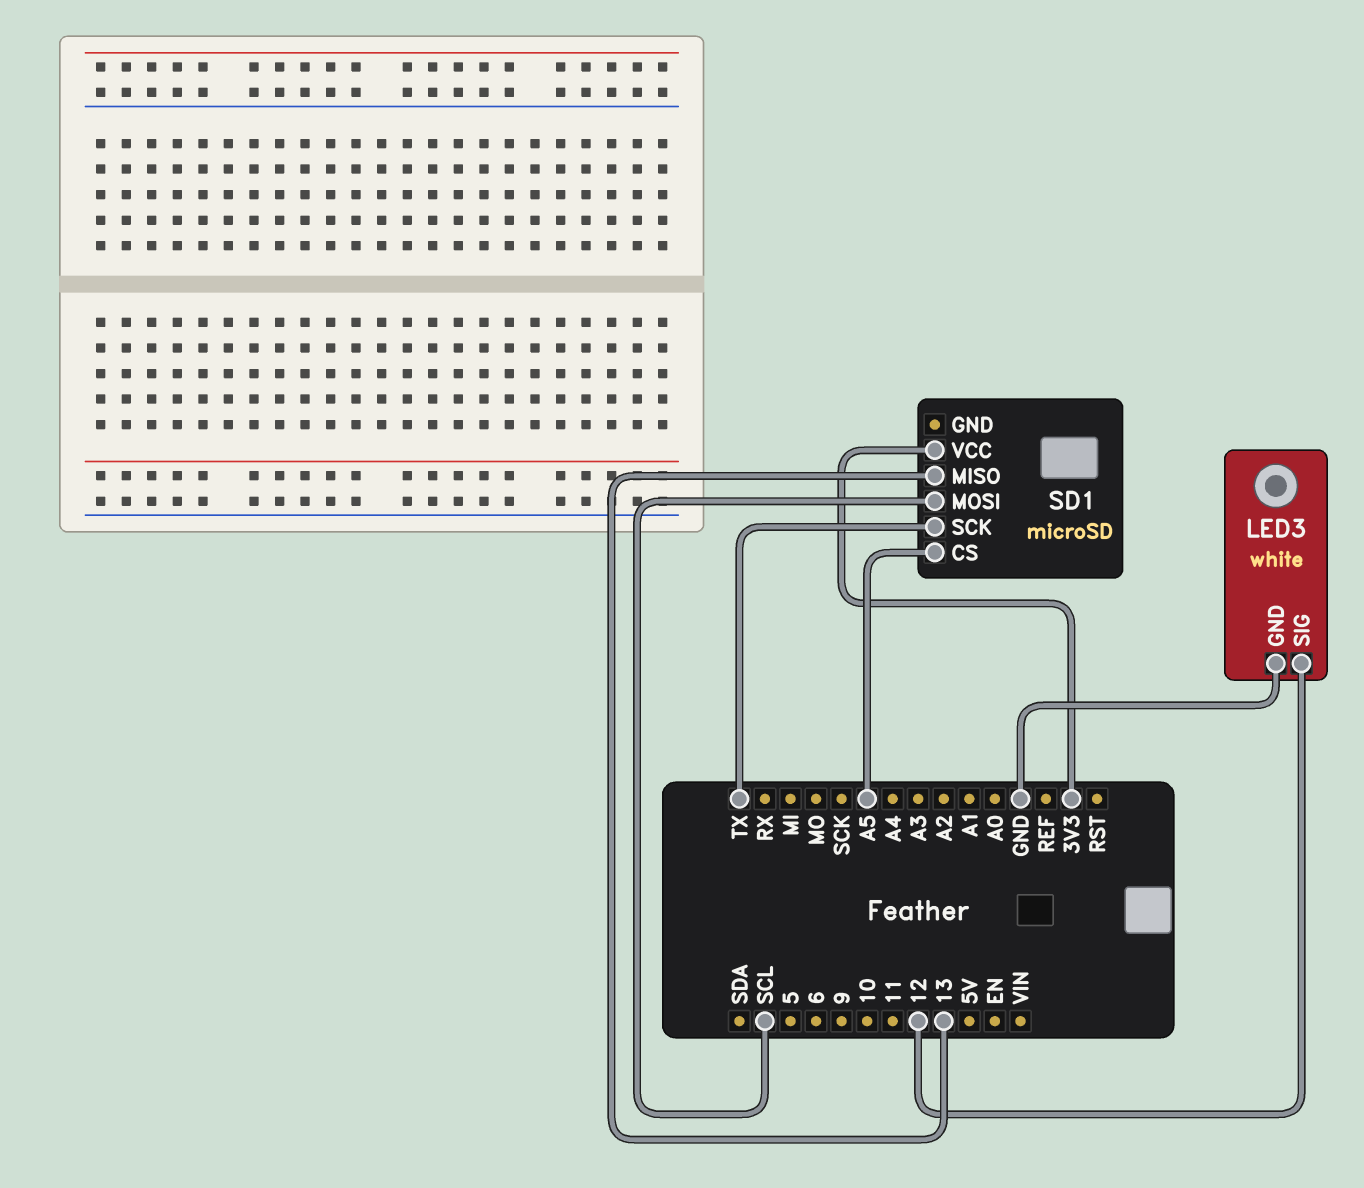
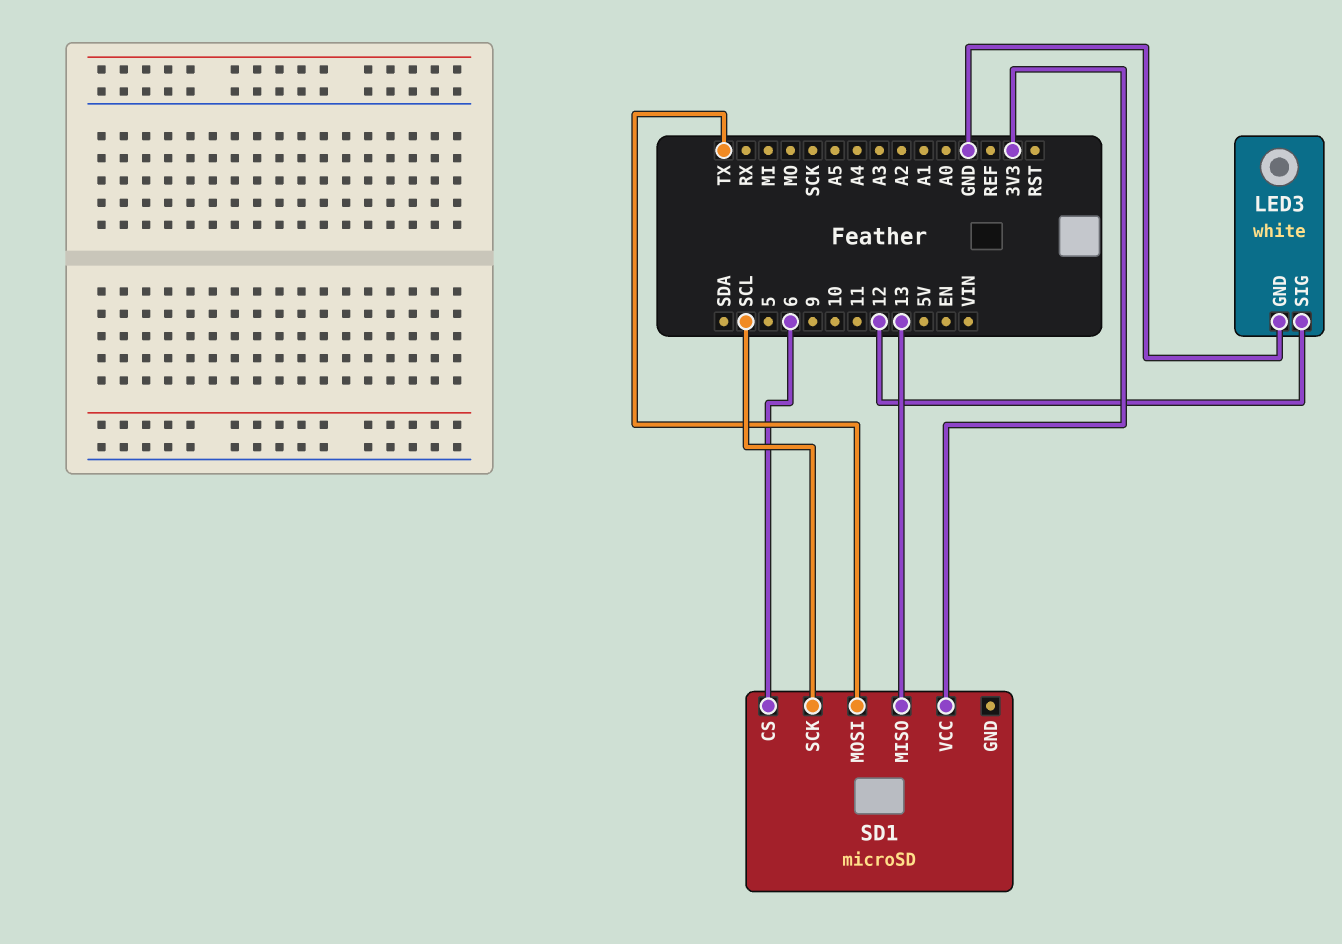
SD1 pin CS: A5 -> 6
SD1 pin MOSI: SCL -> TX
SD1 pin SCK: TX -> SCL

